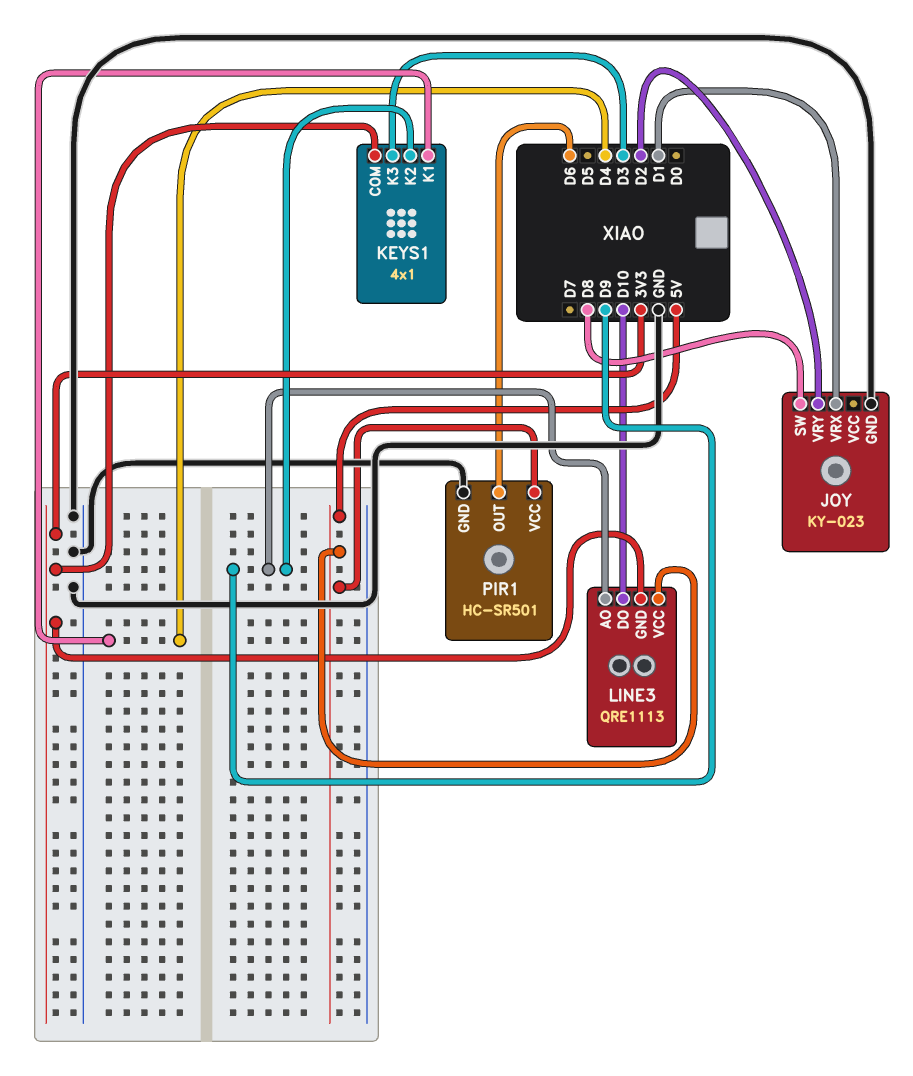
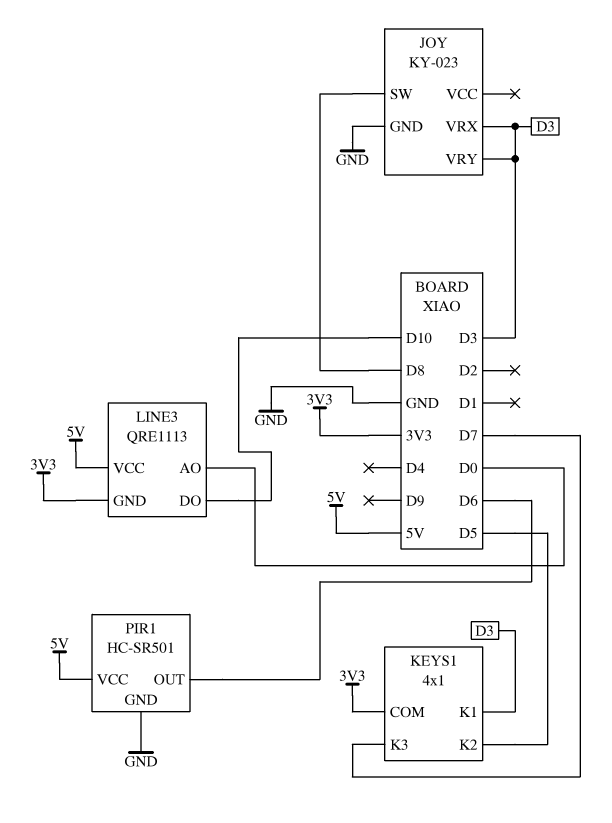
JOY pin VRX: D1 -> D3
JOY pin VRY: D2 -> D3
KEYS1 pin K1: D4 -> D3
KEYS1 pin K2: D9 -> D5
KEYS1 pin K3: D3 -> D7
LINE3 pin AO: D9 -> D0

